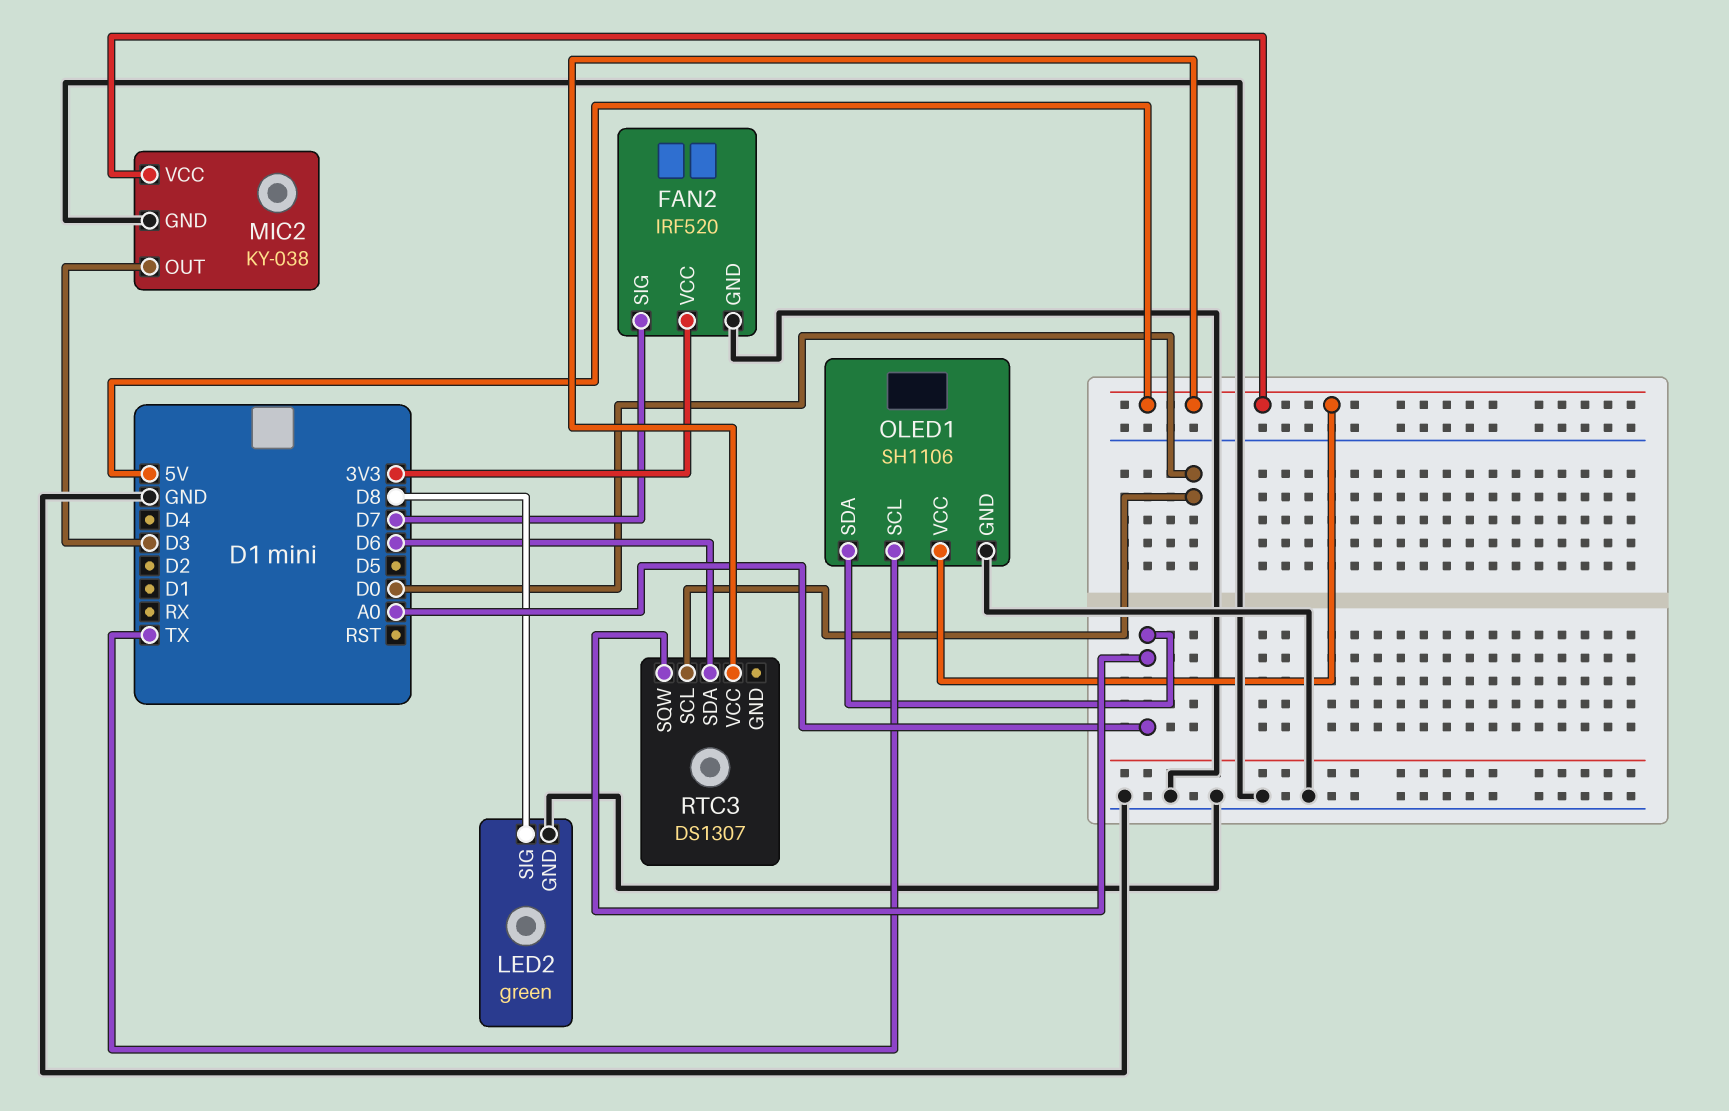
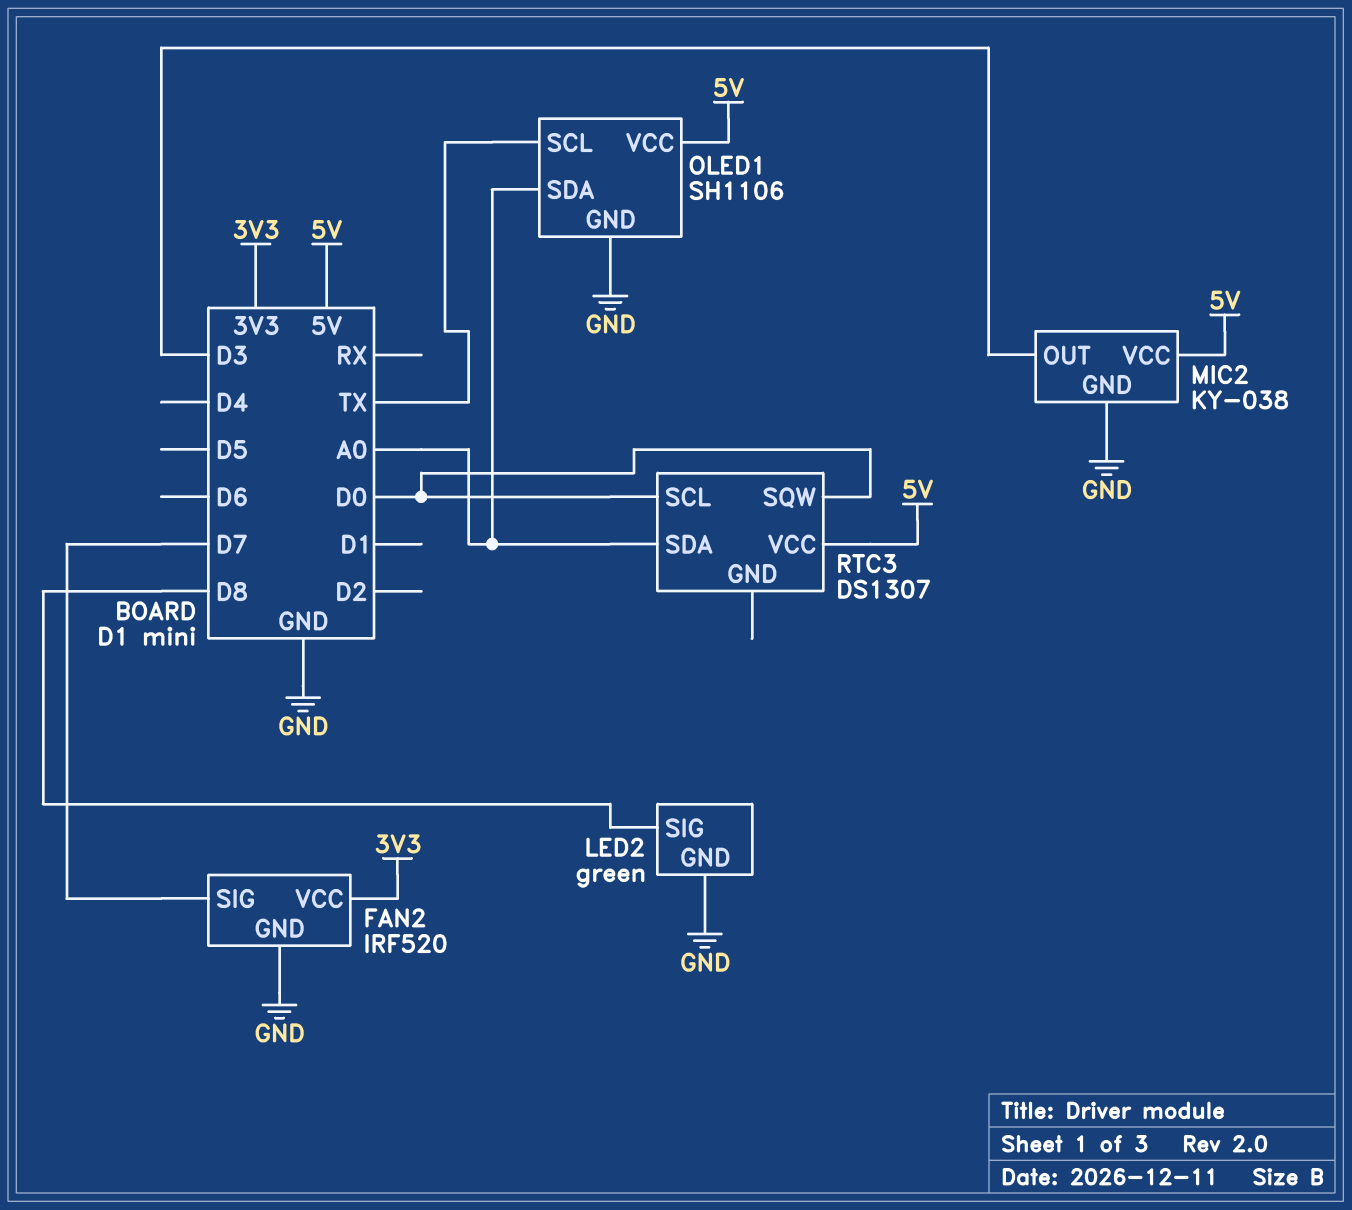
RTC3 pin SDA: D6 -> A0
RTC3 pin SQW: A0 -> D0

